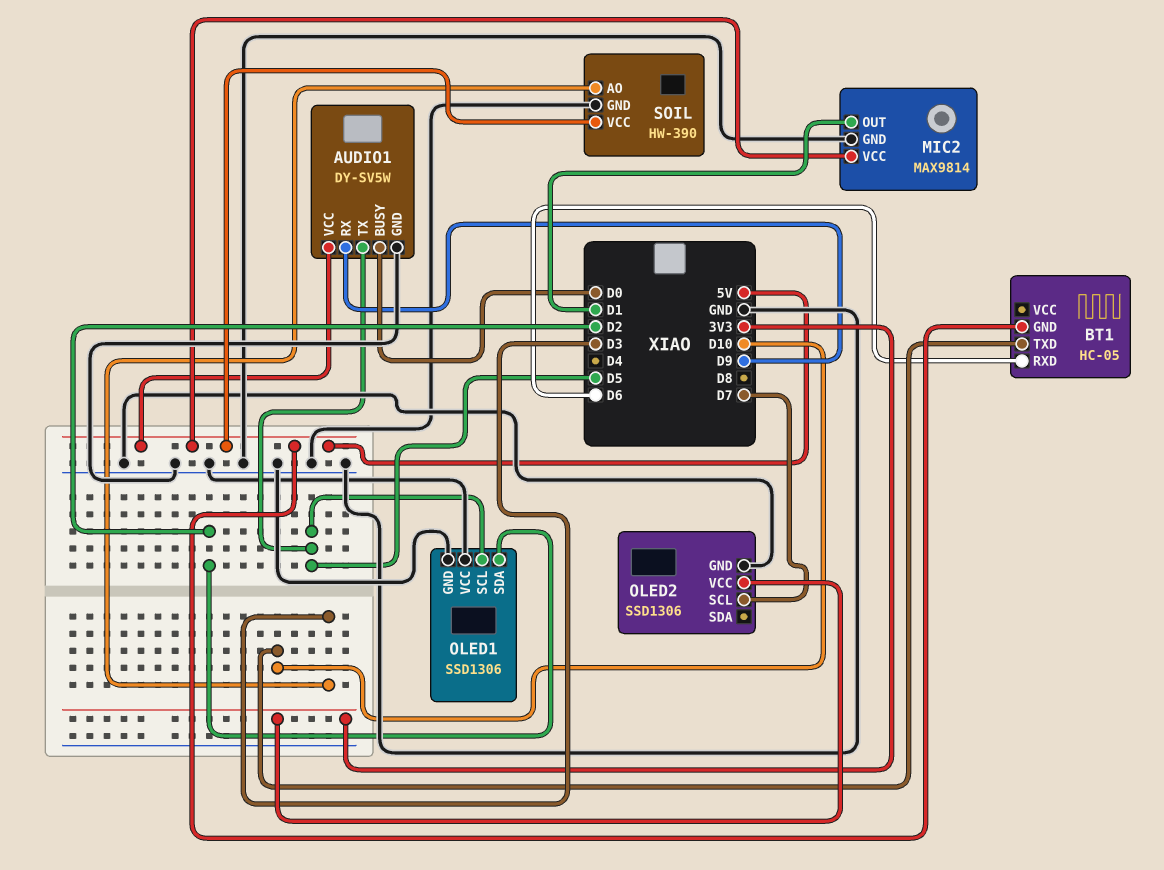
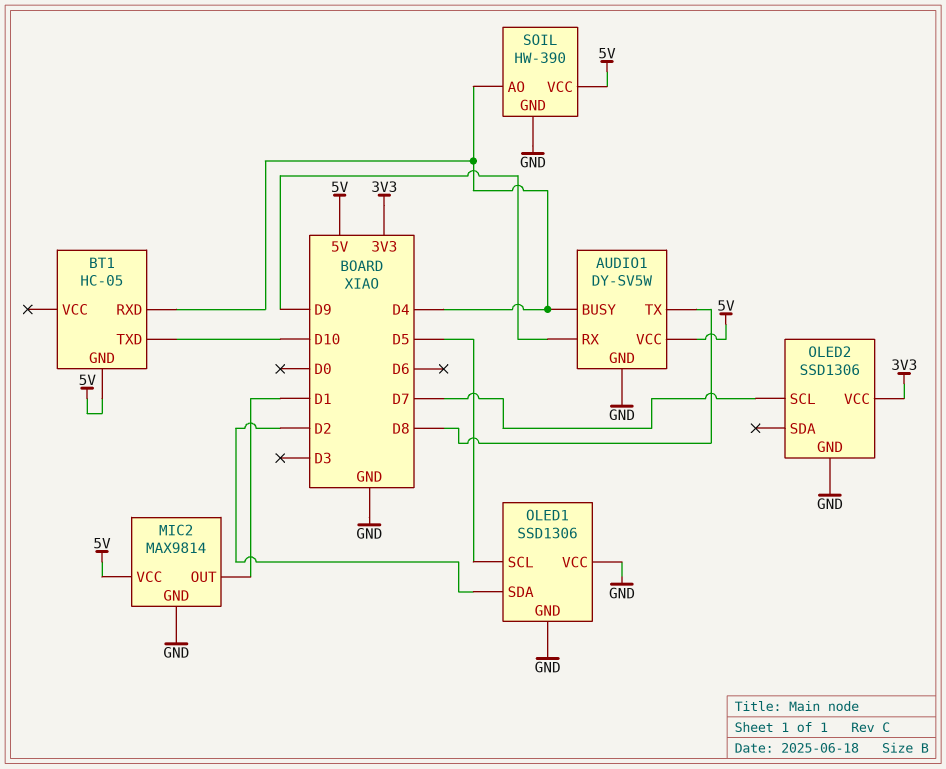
AUDIO1 pin BUSY: D0 -> D4
AUDIO1 pin TX: D5 -> D8
BT1 pin RXD: D6 -> D4
SOIL pin AO: D3 -> D4

